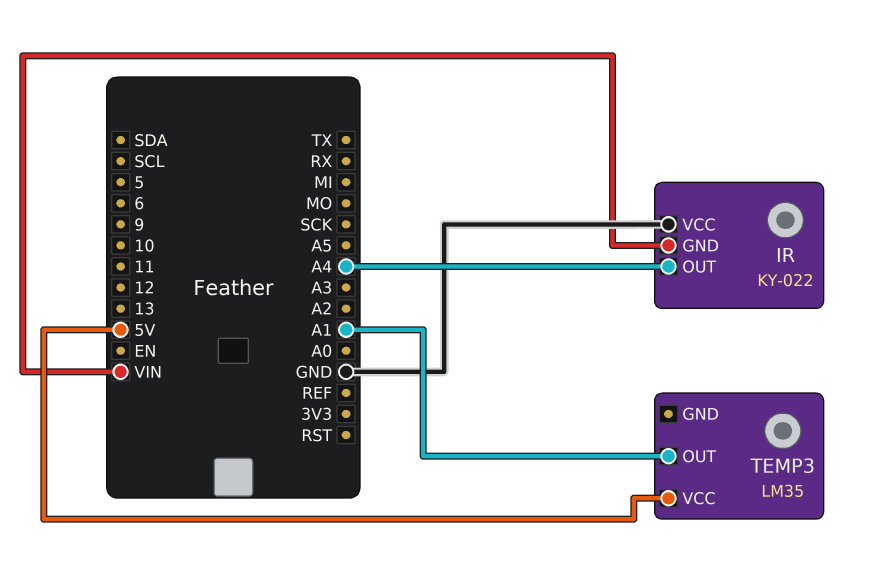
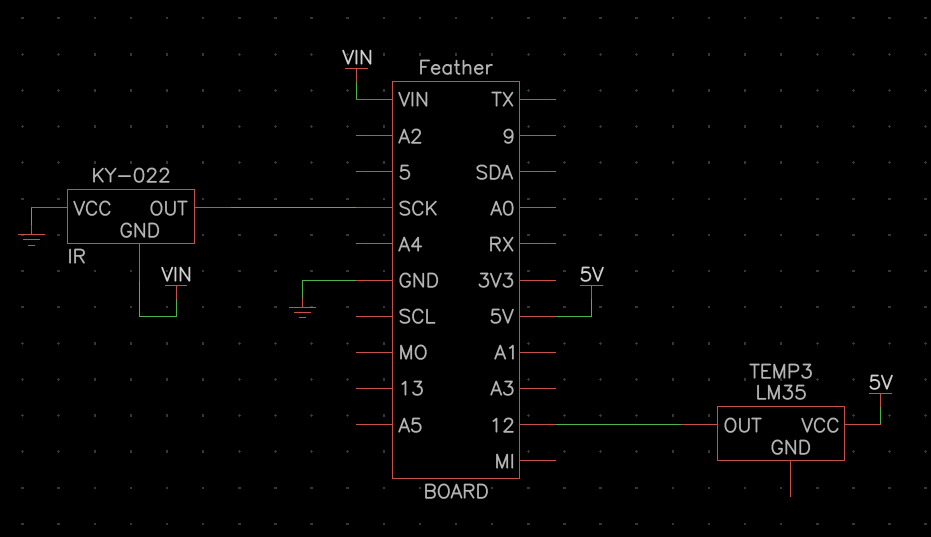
IR pin OUT: A4 -> SCK
TEMP3 pin OUT: A1 -> 12

